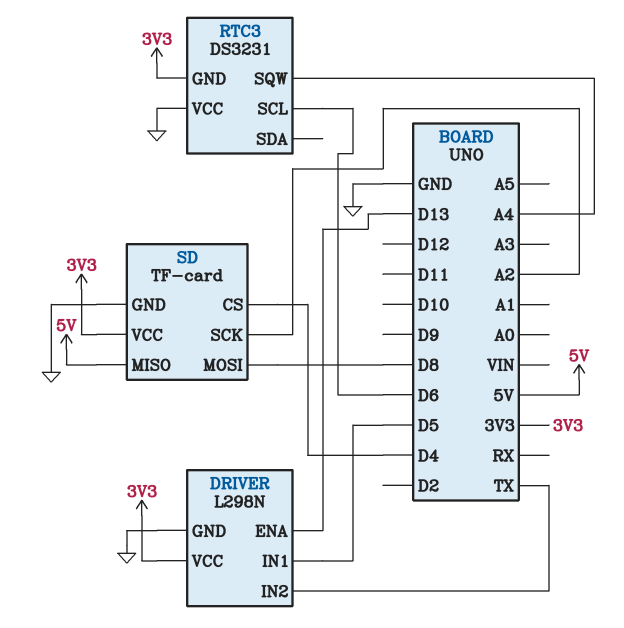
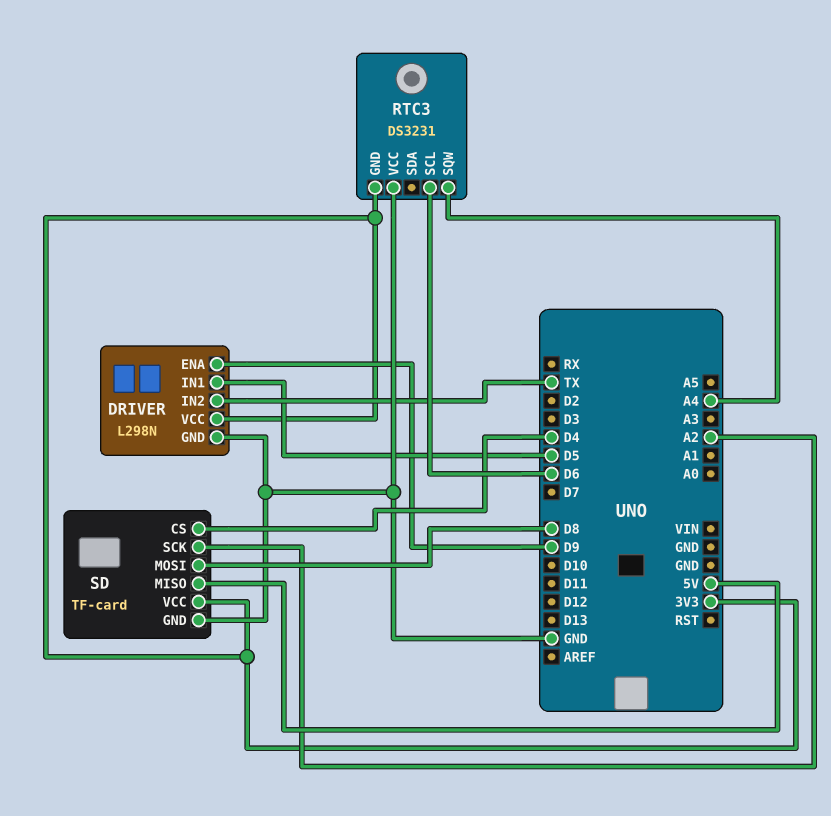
DRIVER pin ENA: D13 -> D9

